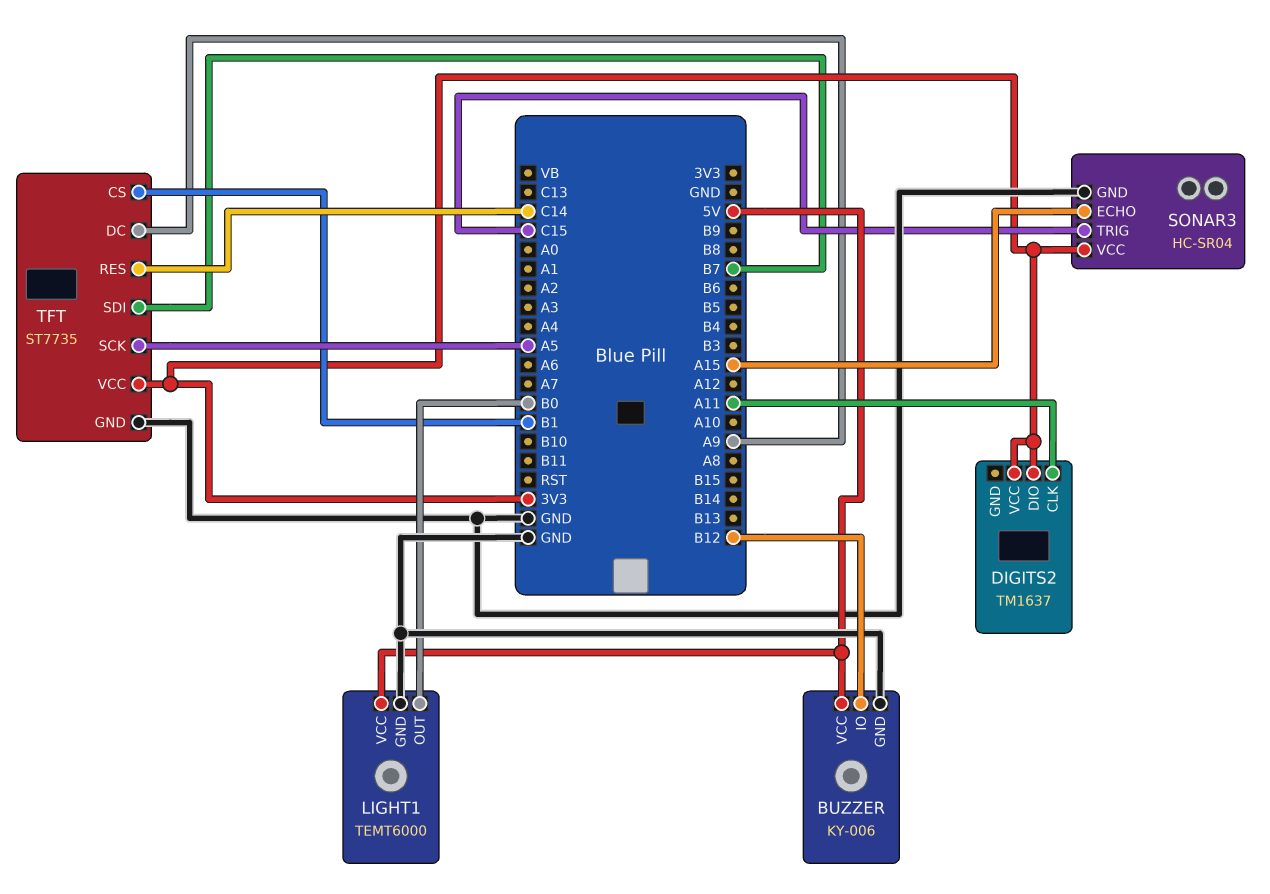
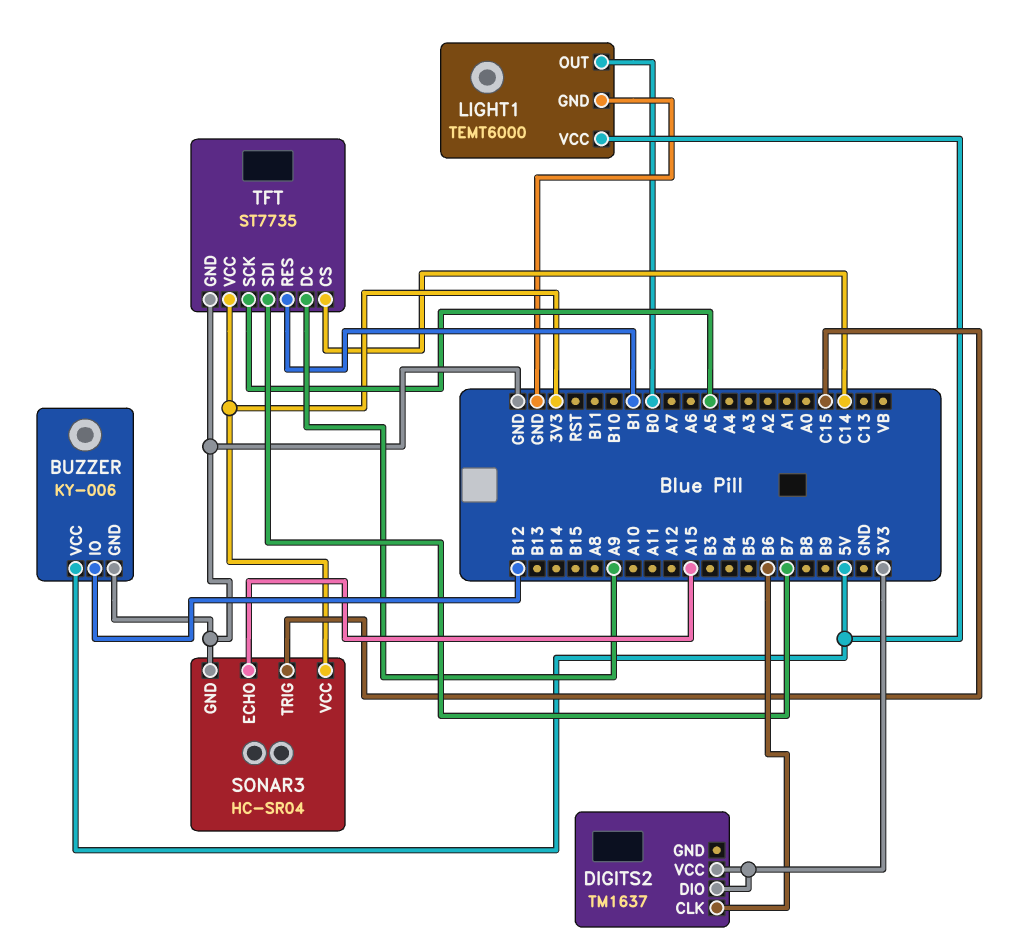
DIGITS2 pin CLK: A11 -> B6
TFT pin CS: B1 -> C14
TFT pin RES: C14 -> B1

